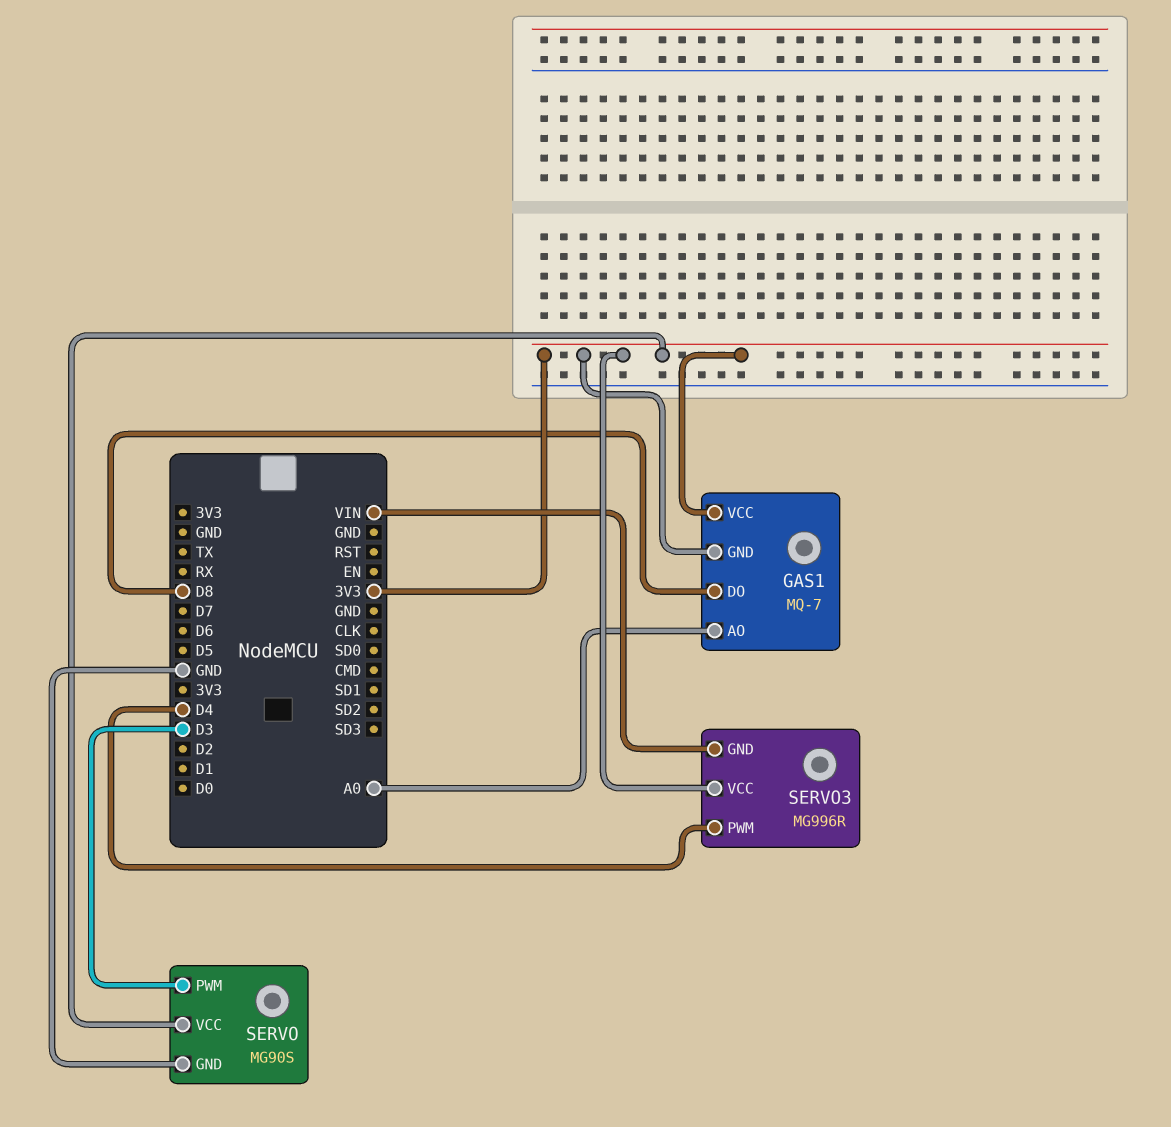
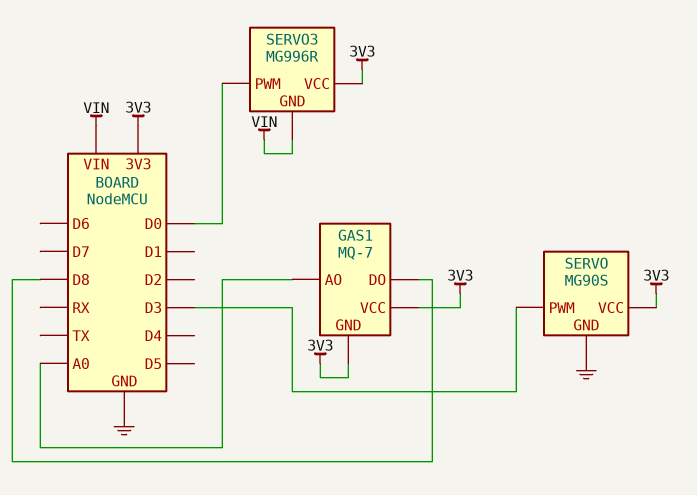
SERVO3 pin PWM: D4 -> D0

